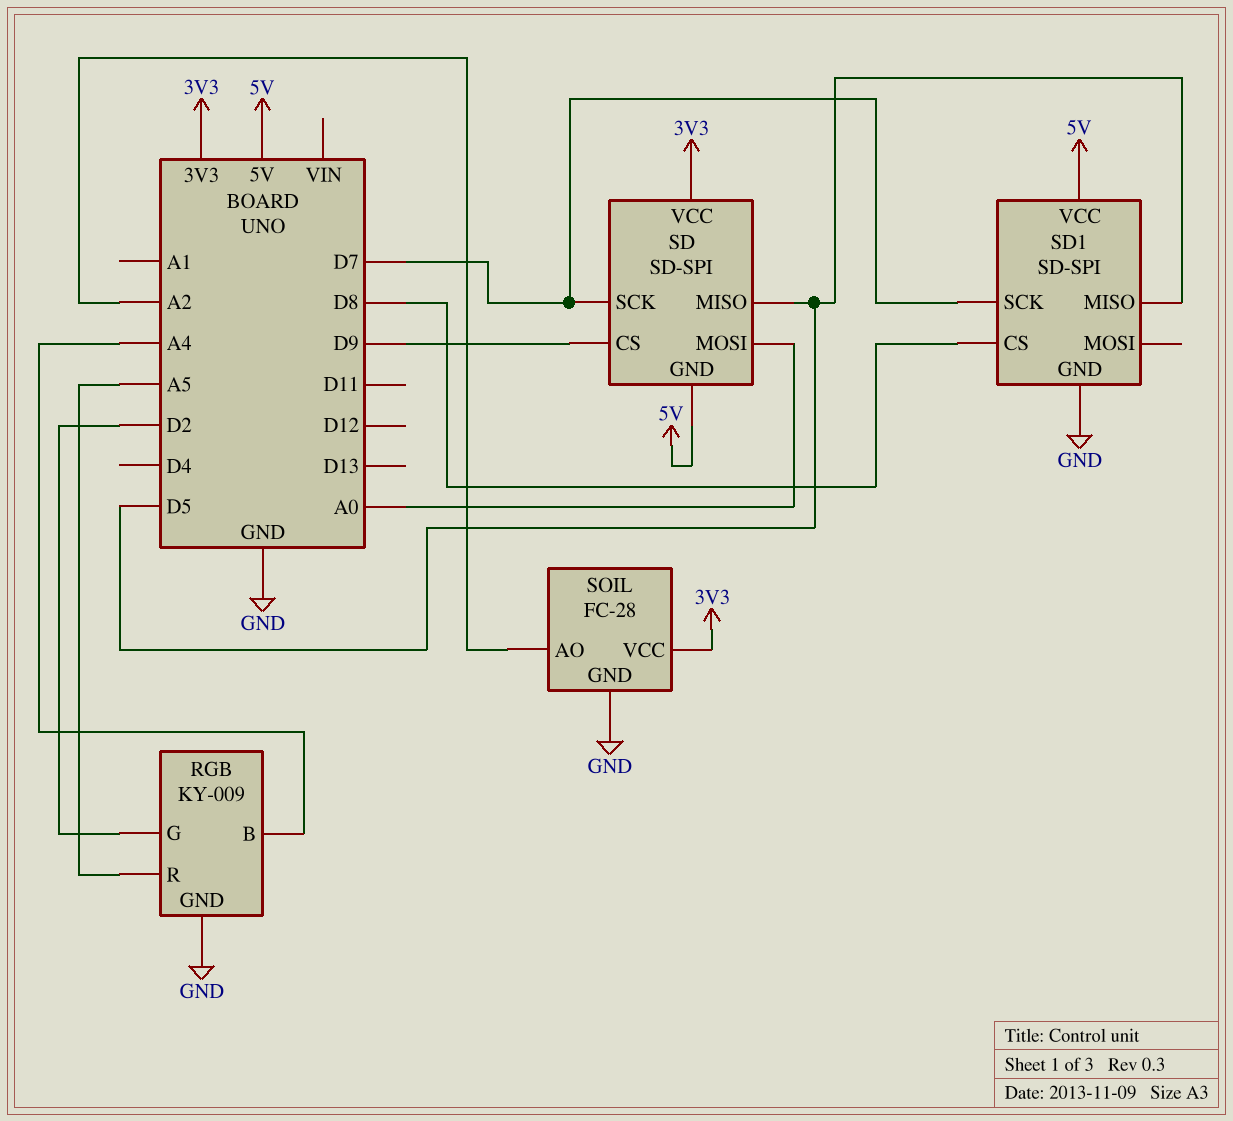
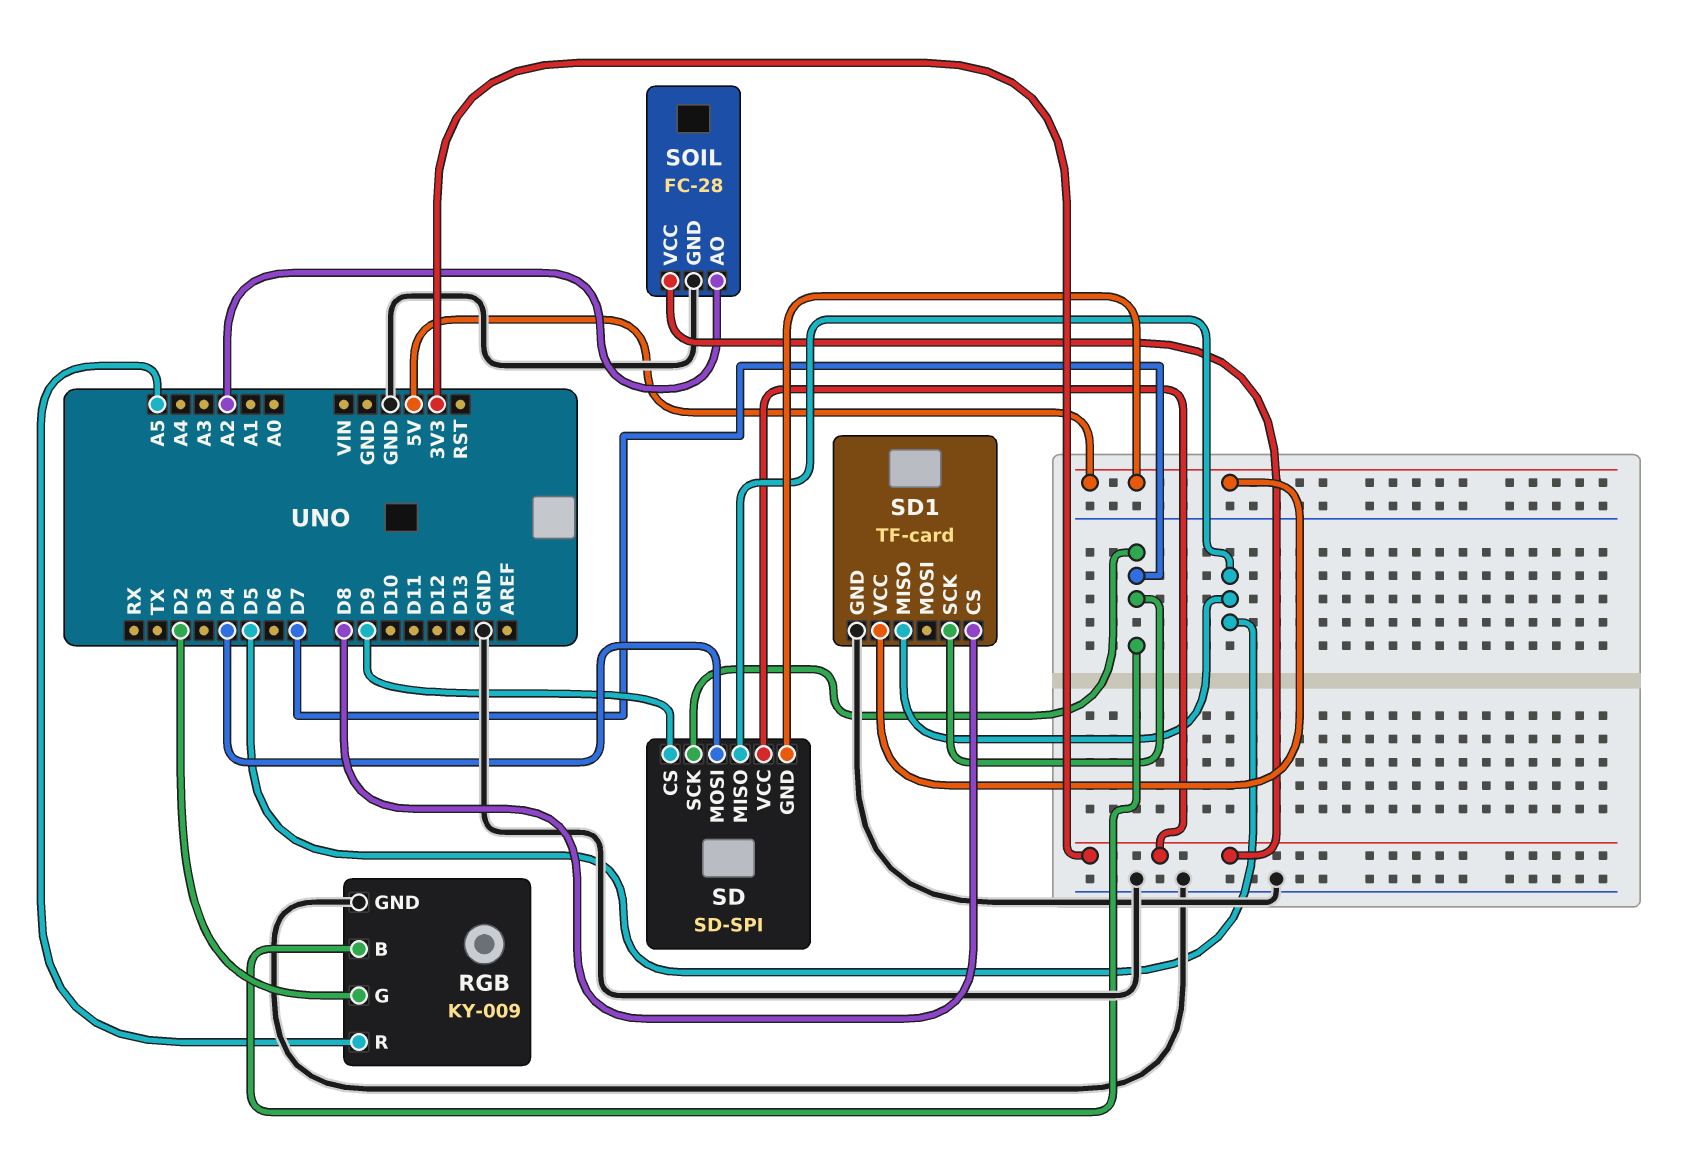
RGB pin B: A4 -> D7
SD pin MOSI: A0 -> D4
SD1: SD-SPI -> TF-card

